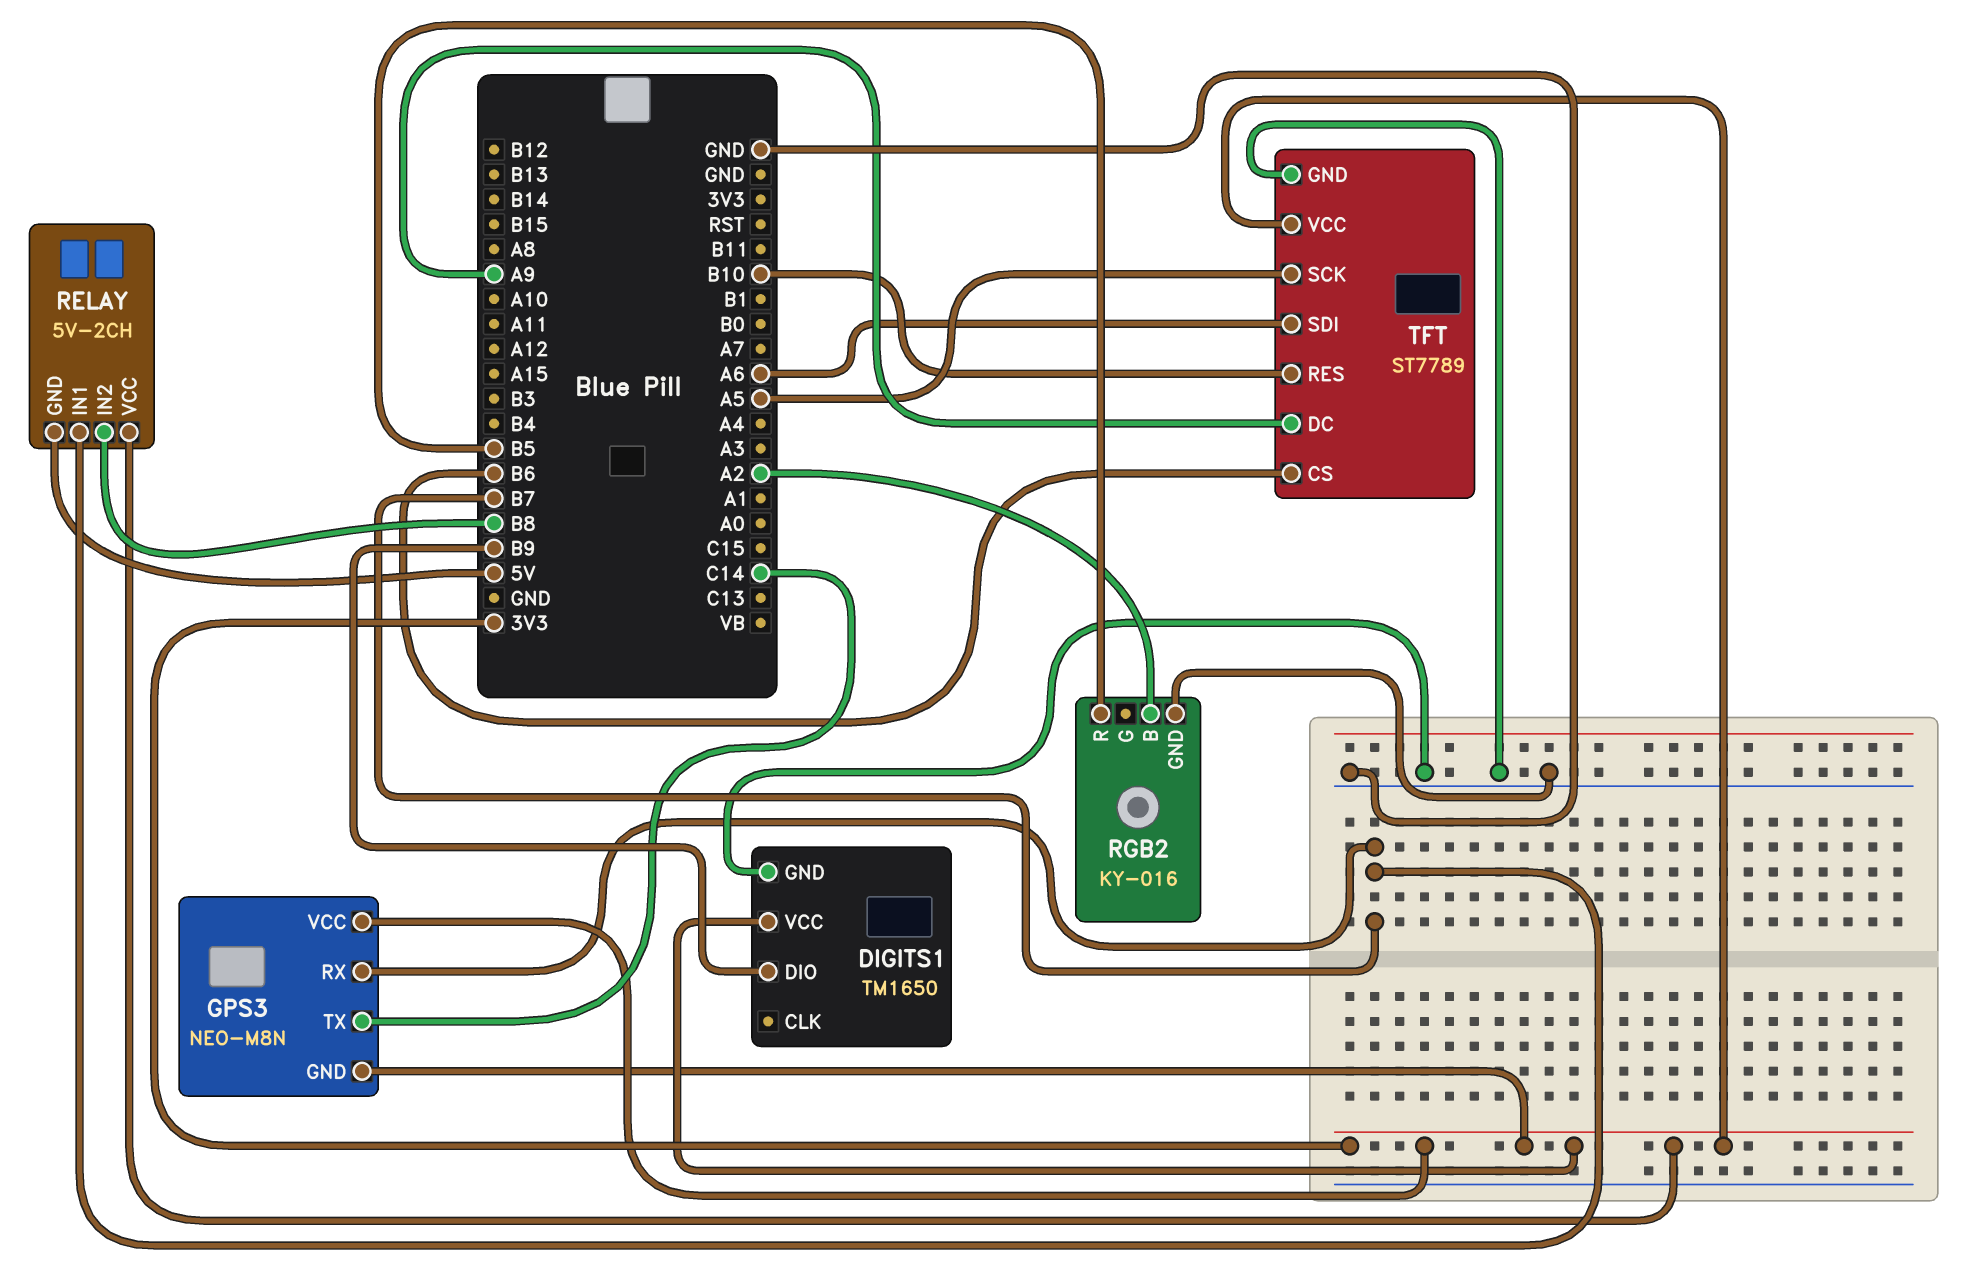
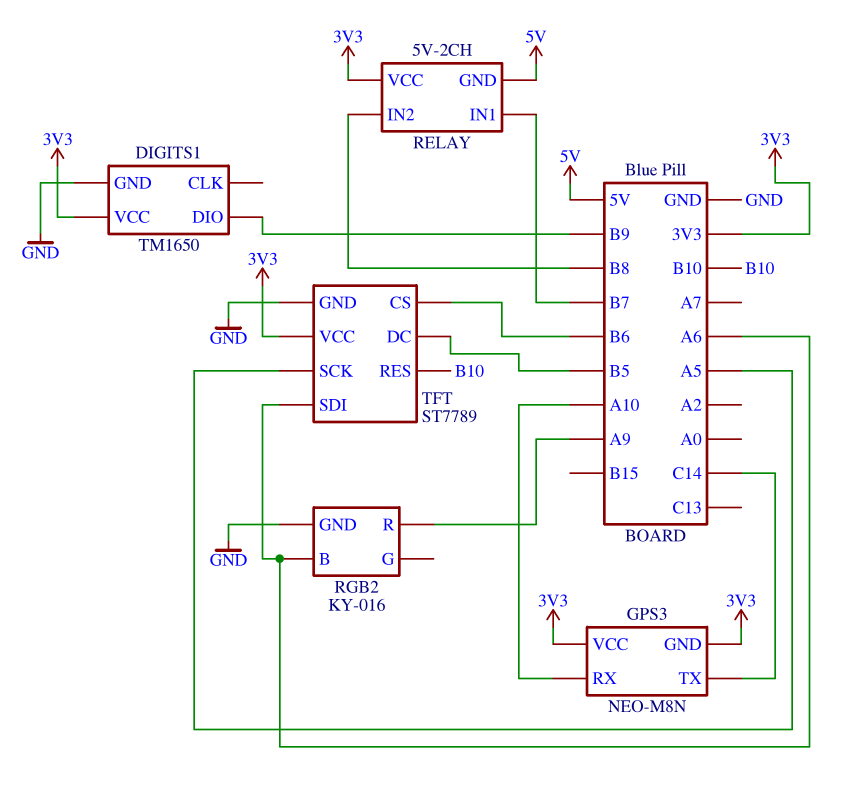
GPS3 pin RX: B7 -> A10
RGB2 pin B: A2 -> A6
RGB2 pin R: B5 -> A9
TFT pin DC: A9 -> B5

